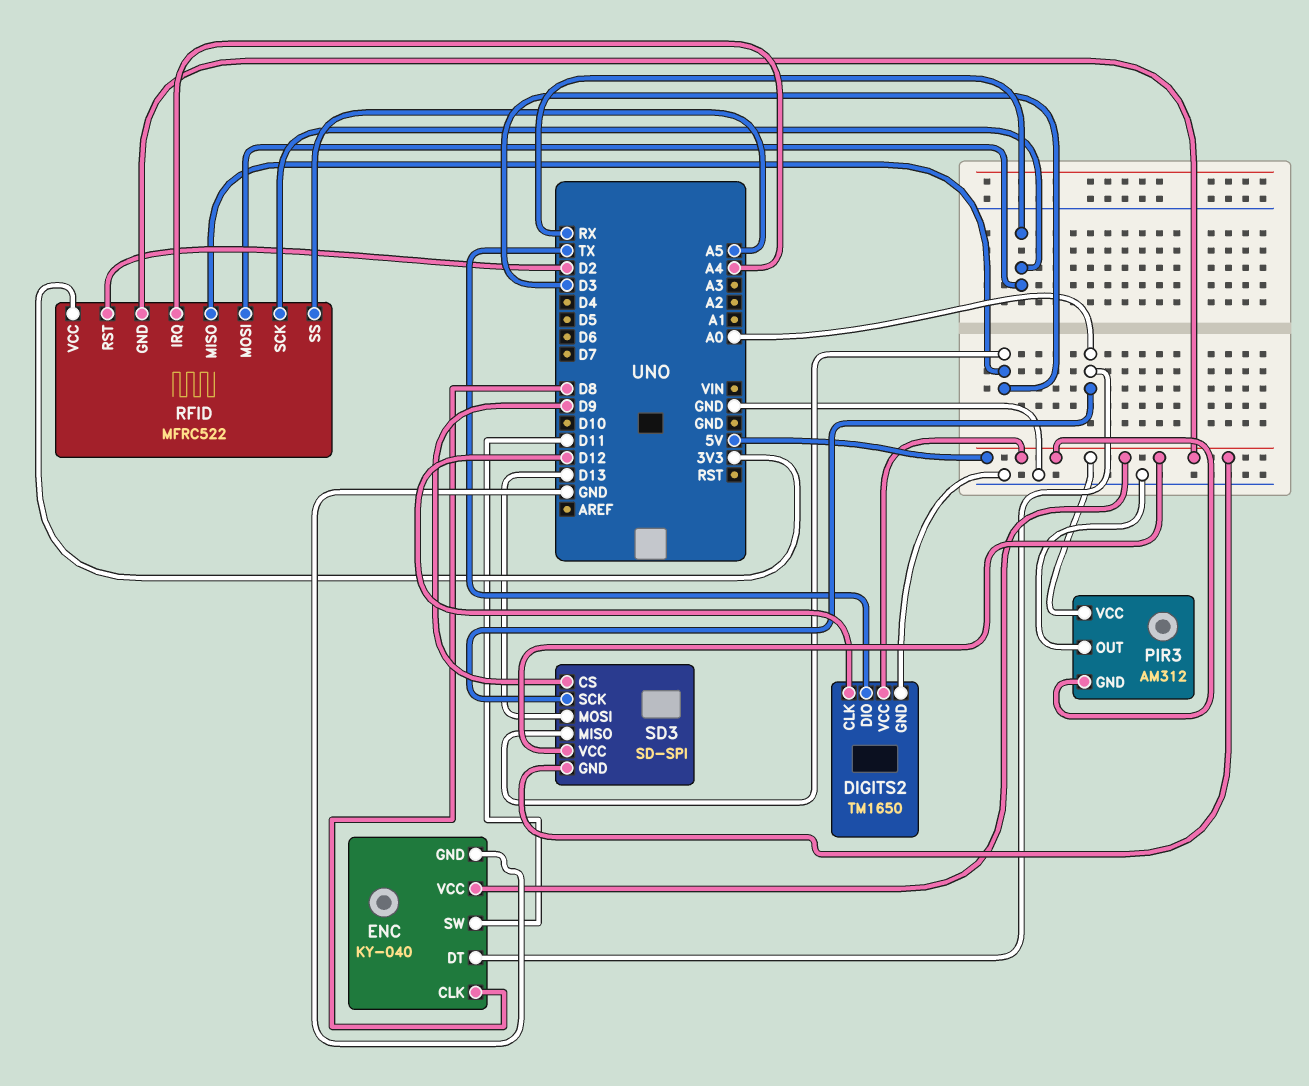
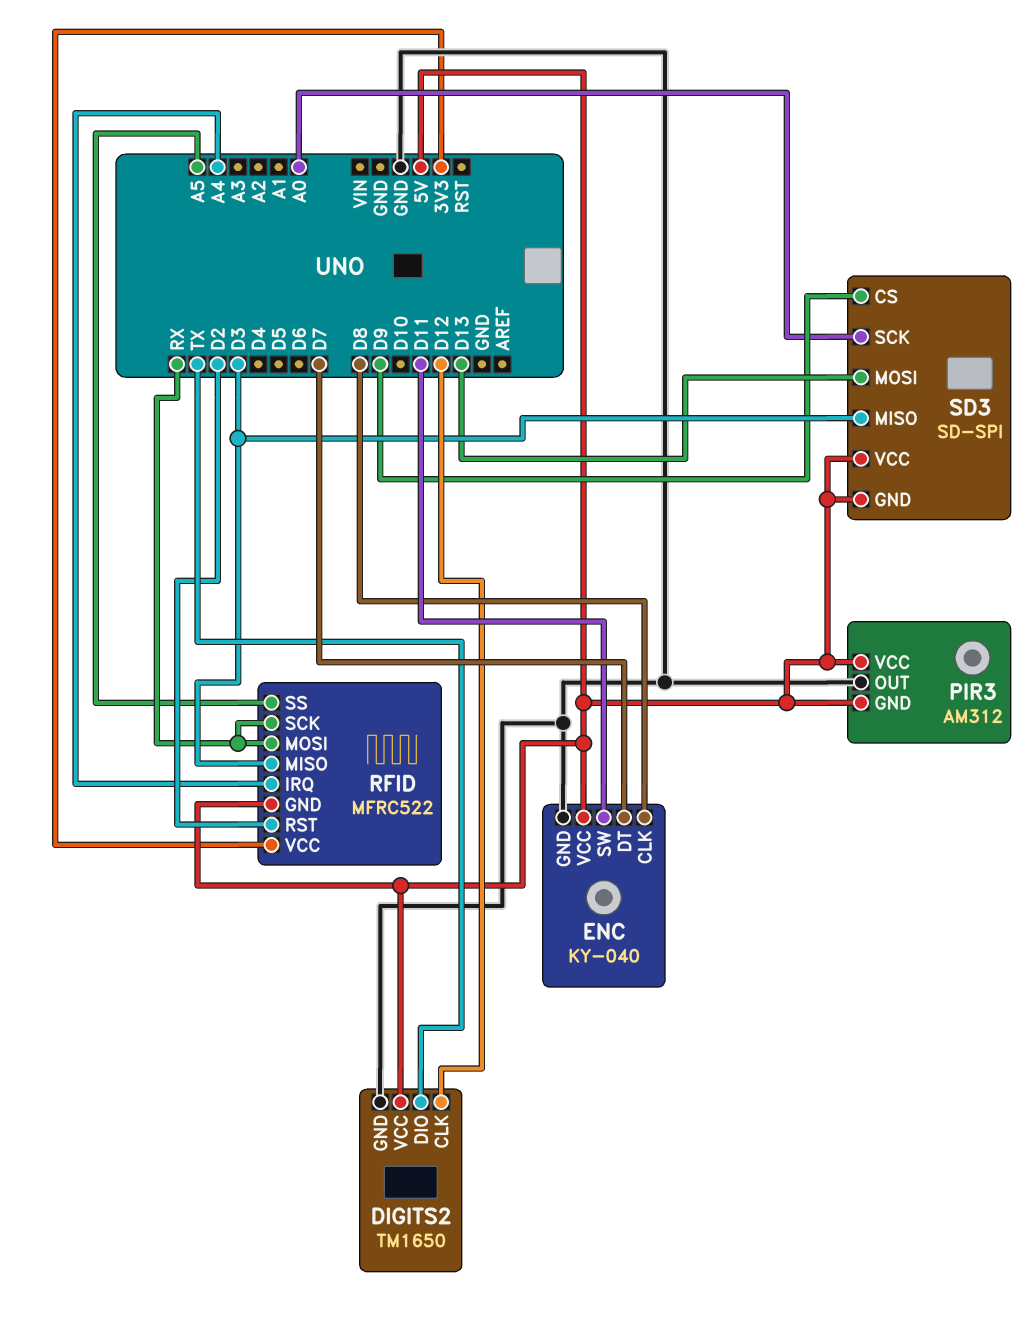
ENC pin DT: A0 -> D7

